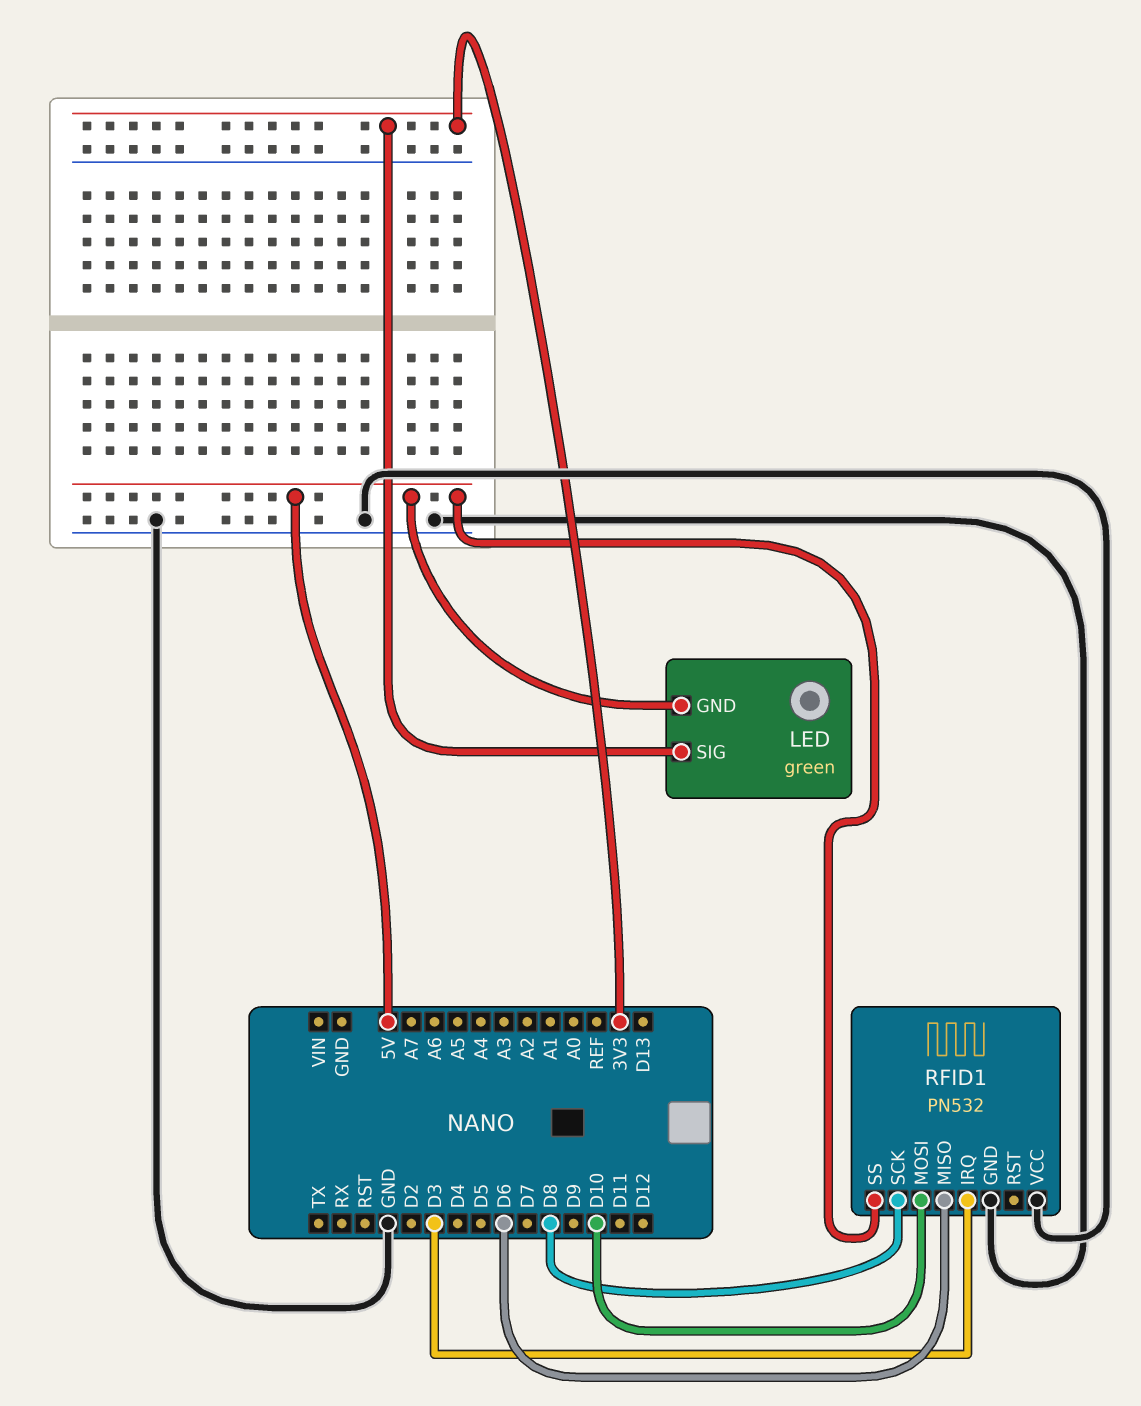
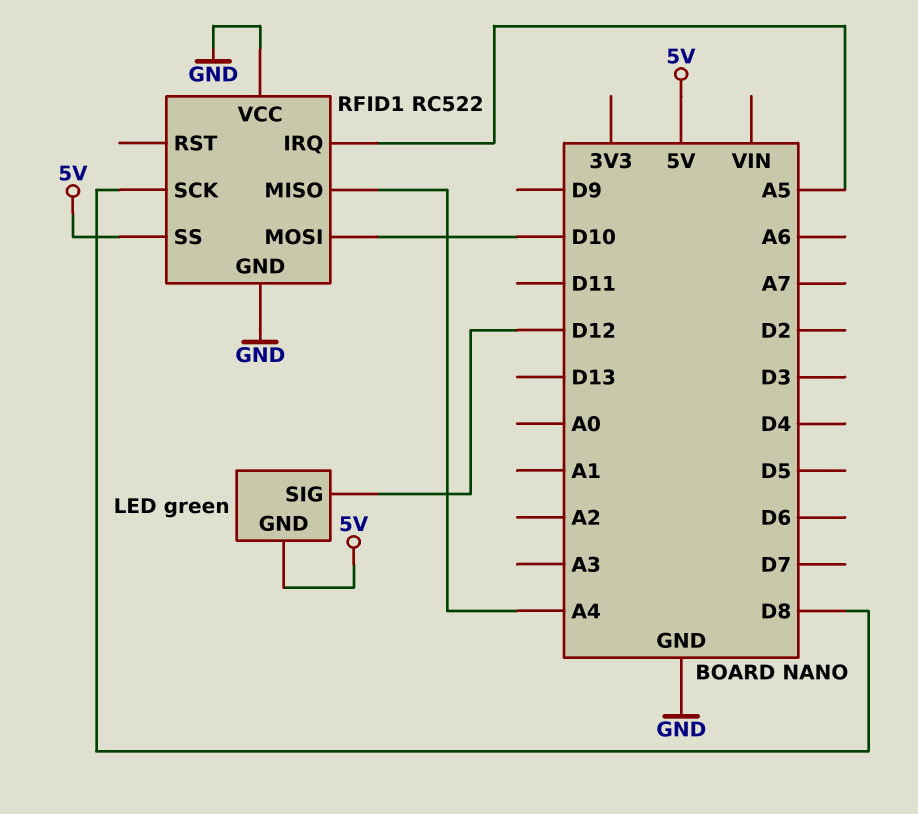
LED pin SIG: 3V3 -> D12
RFID1: PN532 -> RC522
RFID1 pin IRQ: D3 -> A5
RFID1 pin MISO: D6 -> A4

